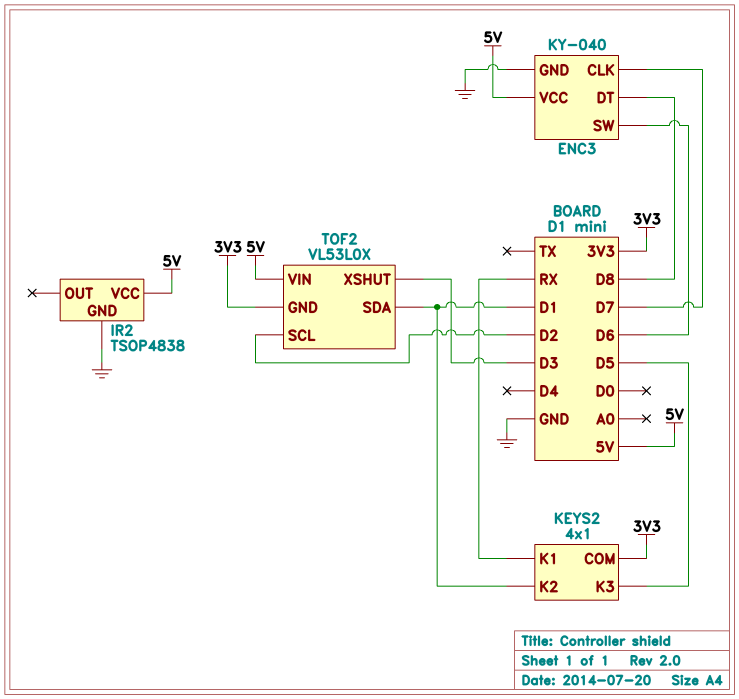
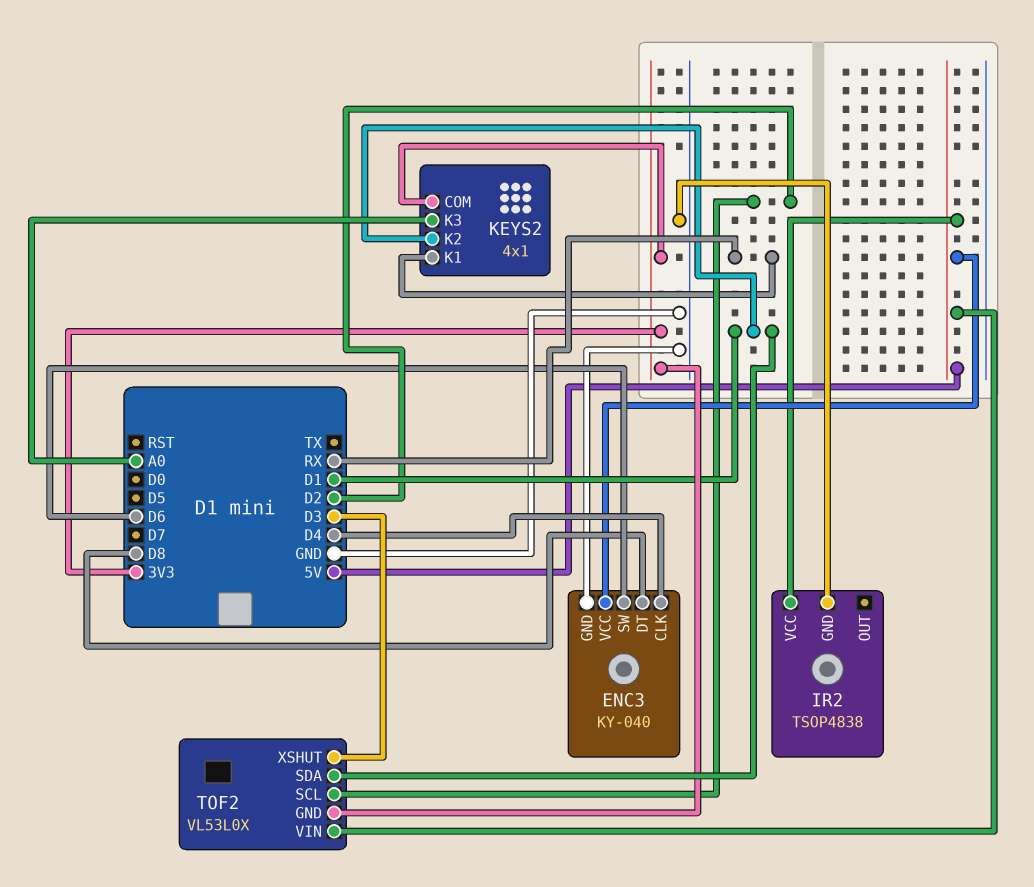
ENC3 pin CLK: D7 -> D4
KEYS2 pin K3: D5 -> A0

